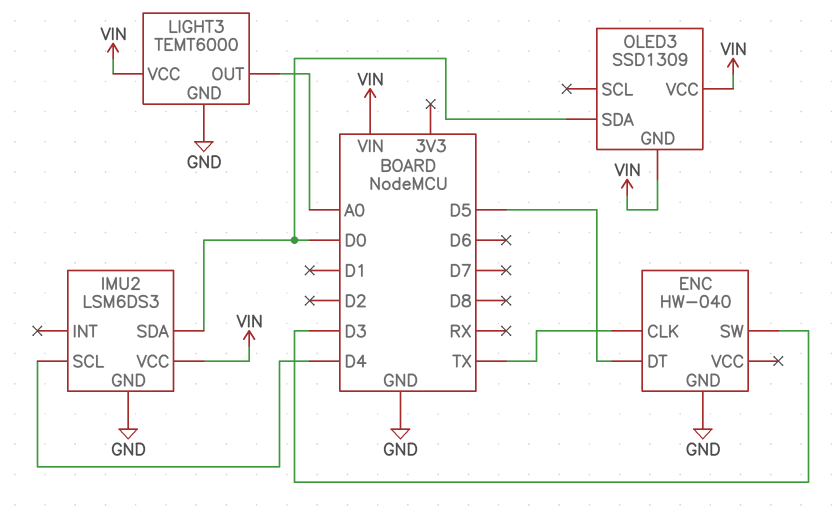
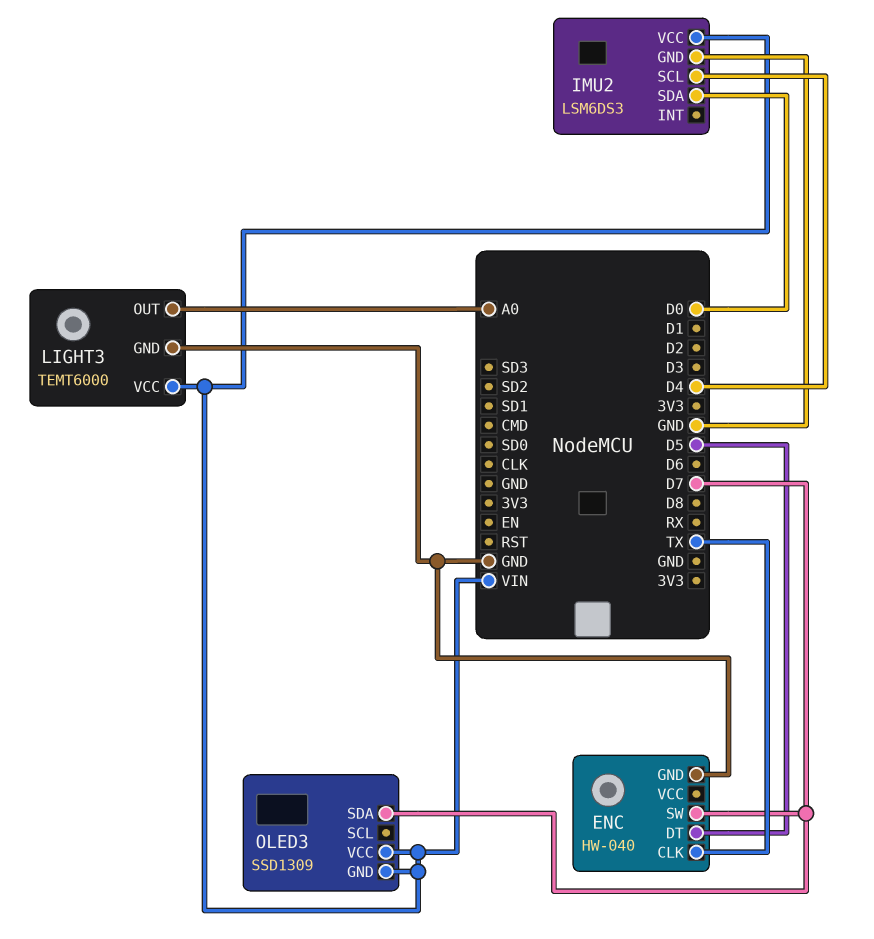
ENC pin SW: D3 -> D7
OLED3 pin SDA: D0 -> D7

